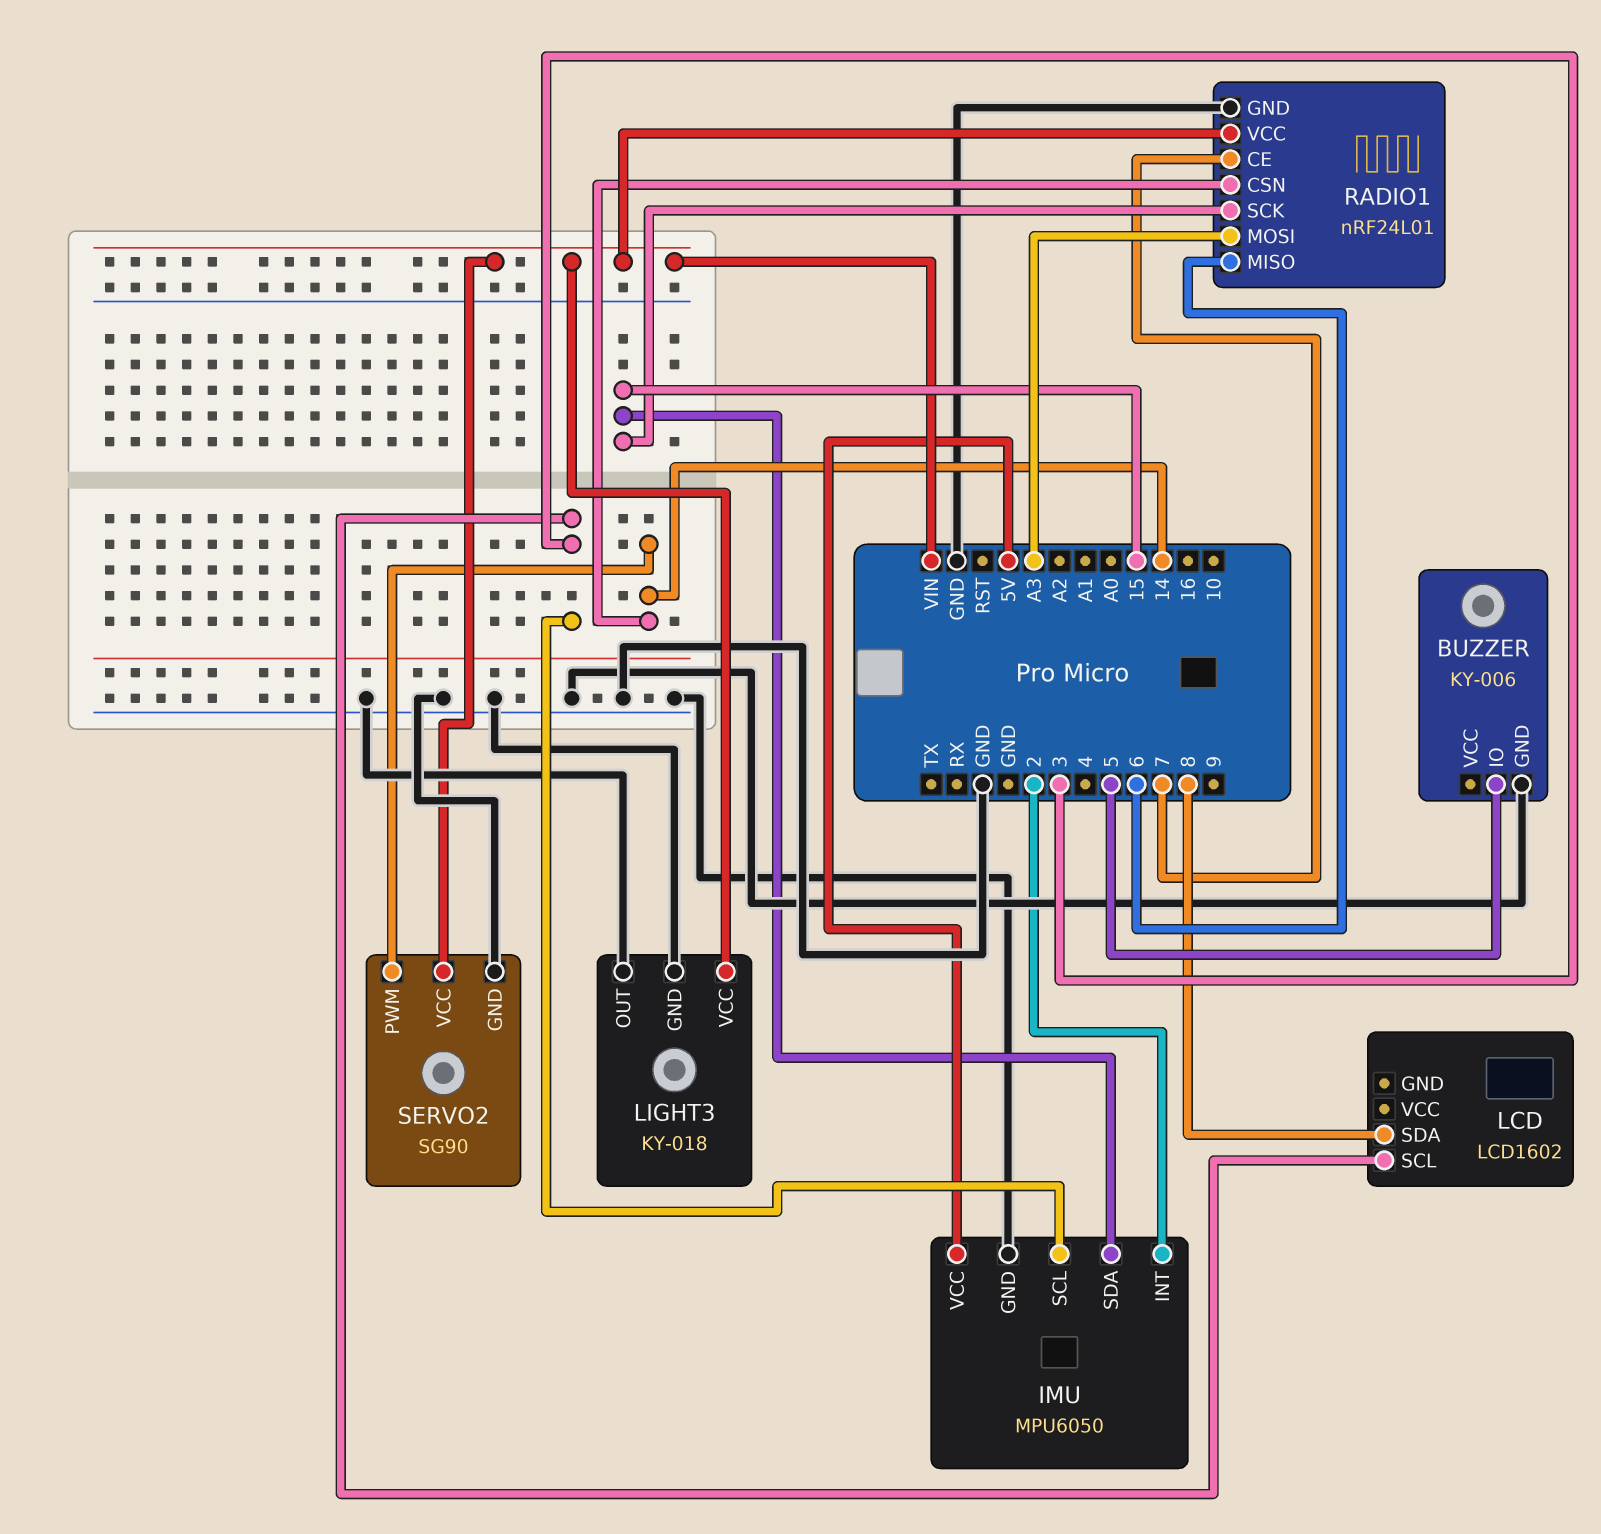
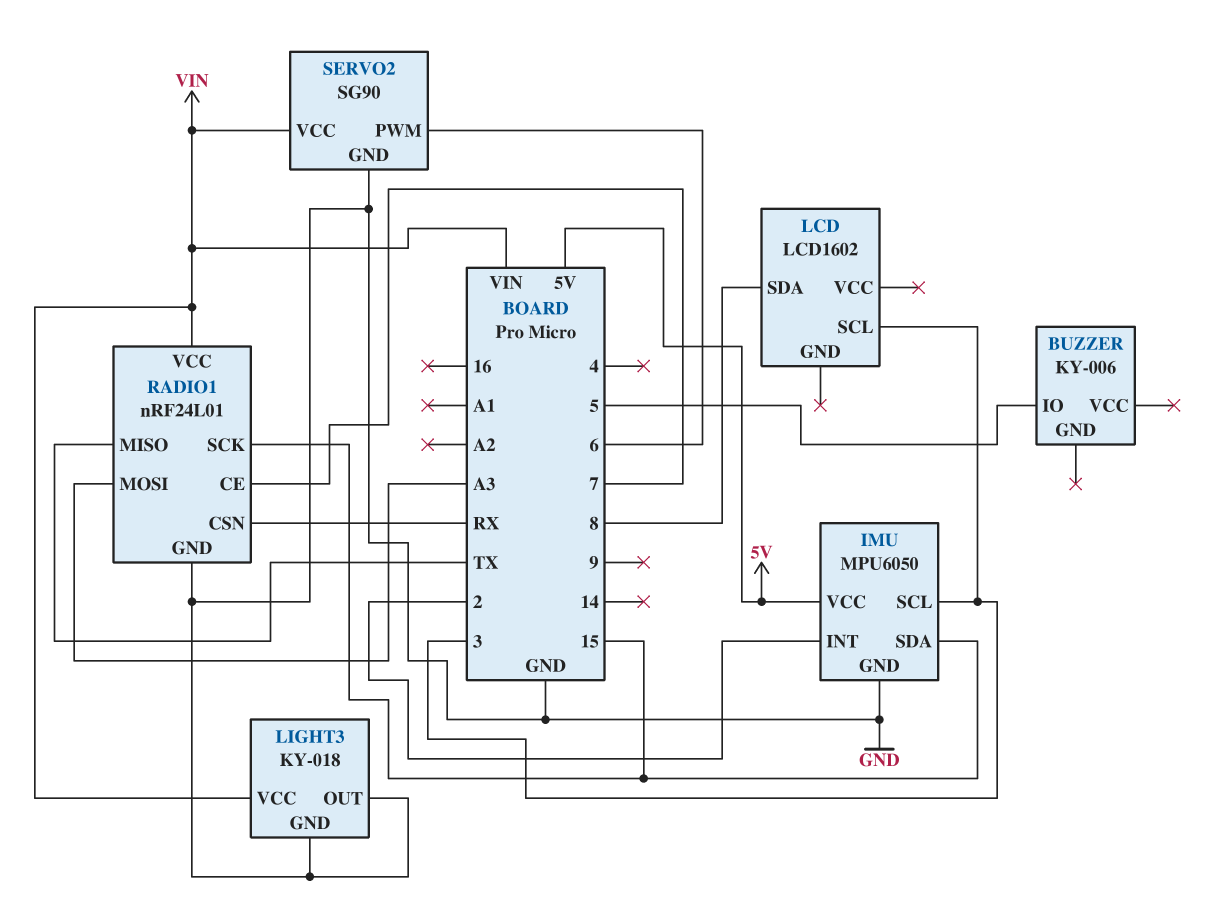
BUZZER pin GND: GND -> none
RADIO1 pin CSN: 14 -> RX
RADIO1 pin MISO: 6 -> TX
SERVO2 pin PWM: 14 -> 6

